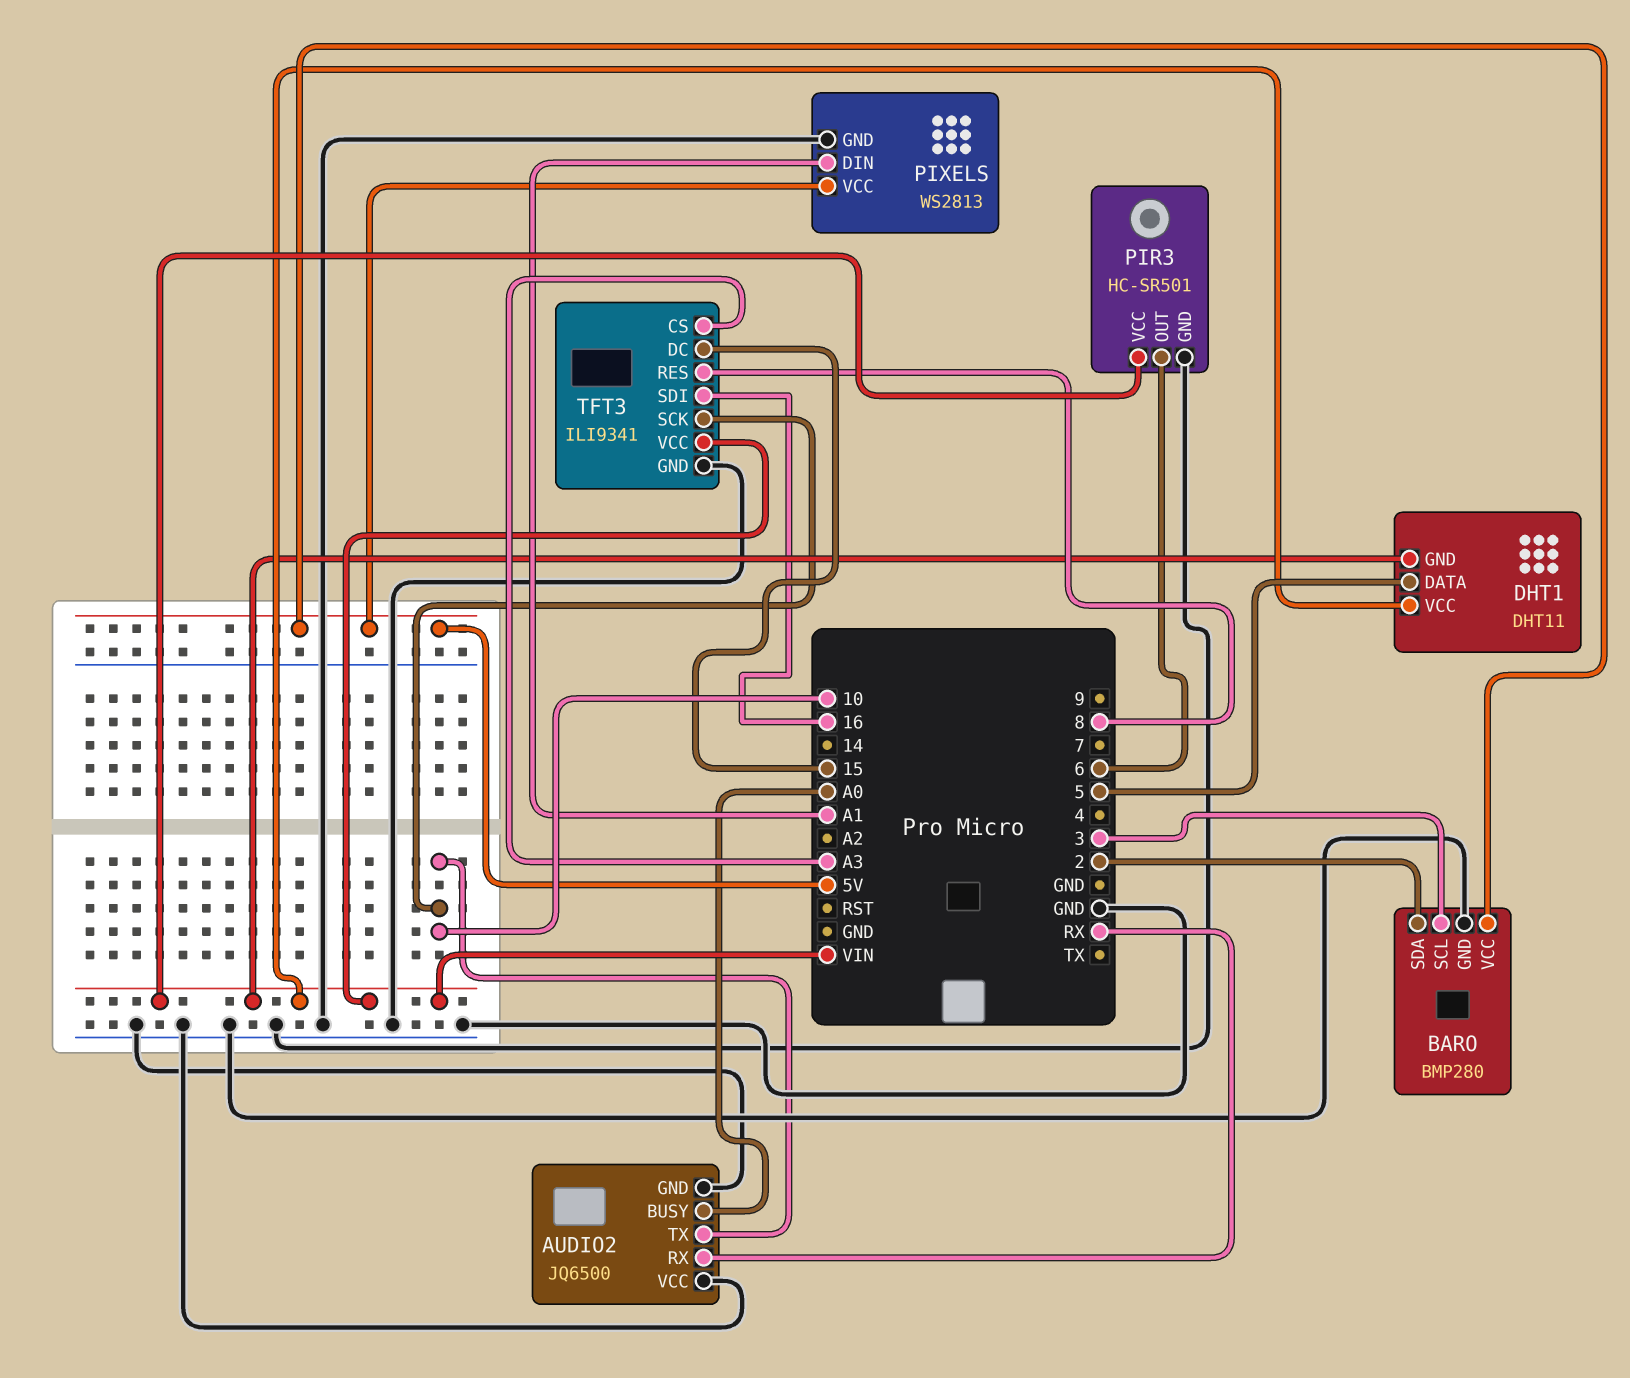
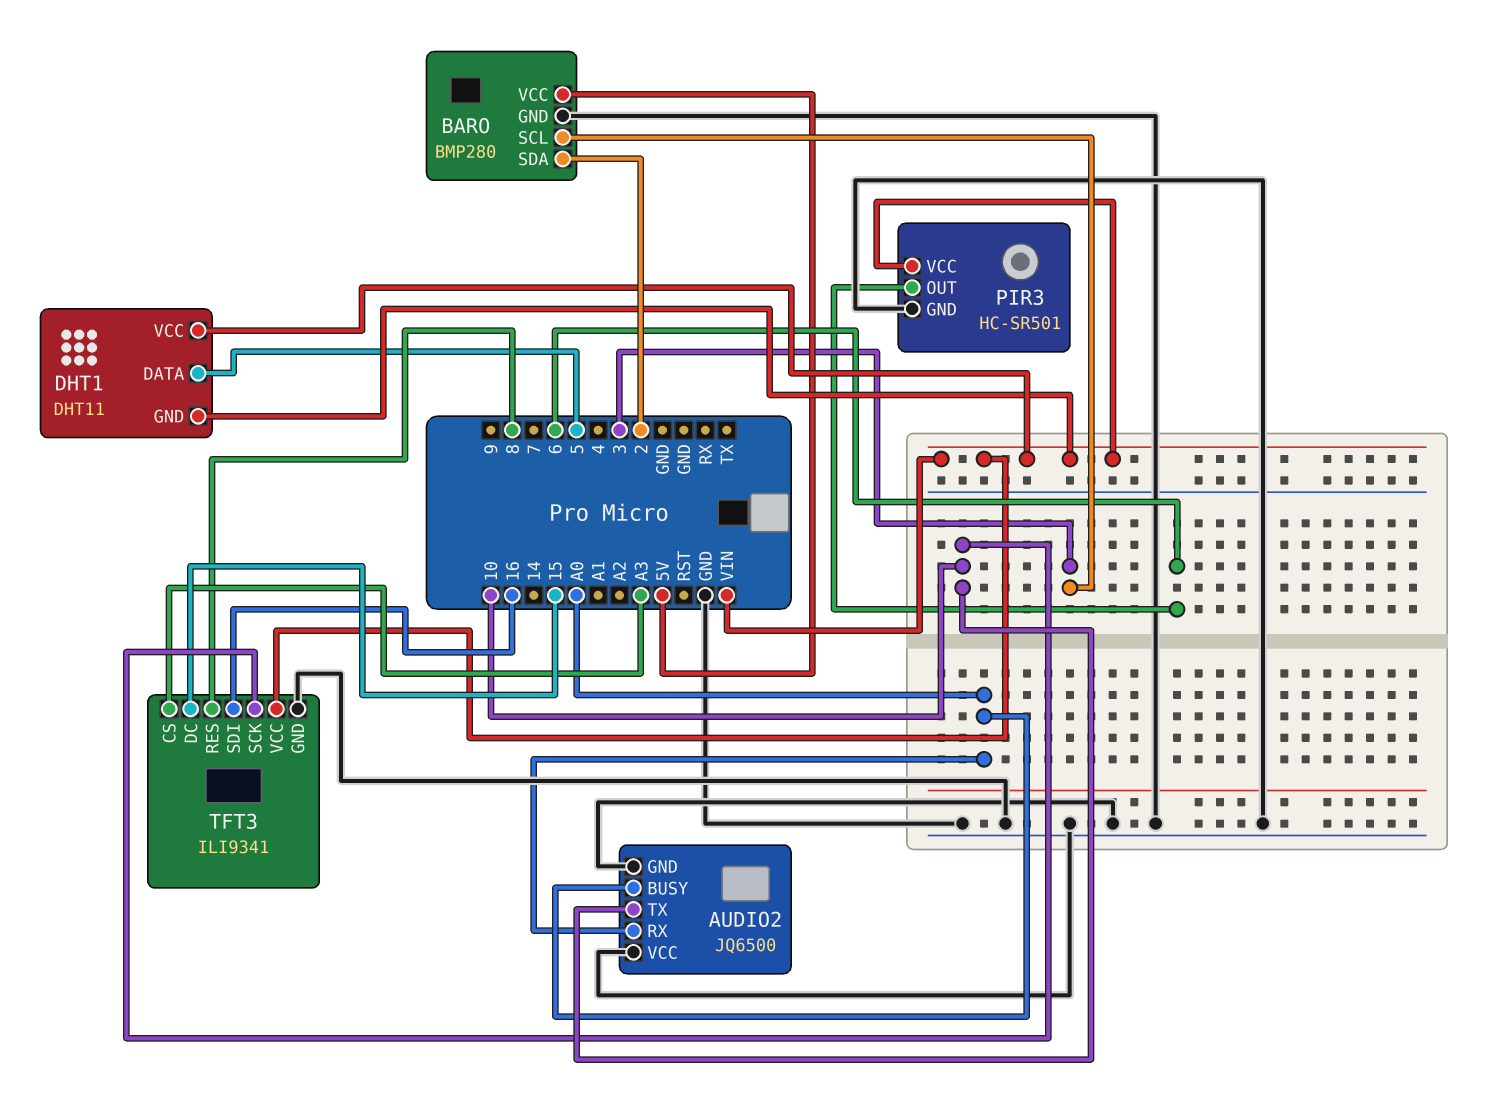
AUDIO2 pin RX: RX -> A0
PIXELS: WS2813 -> none
PIXELS pin DIN: A1 -> none
PIXELS pin GND: GND -> none
PIXELS pin VCC: 5V -> none

